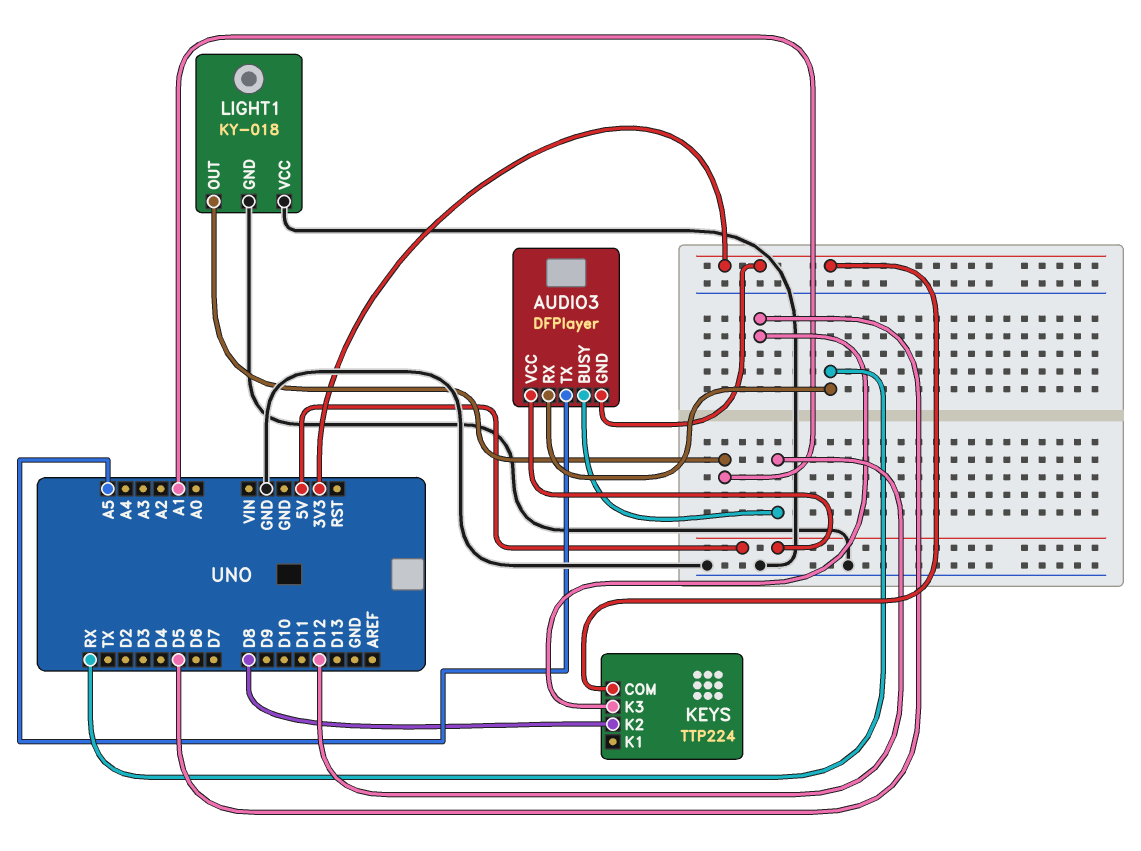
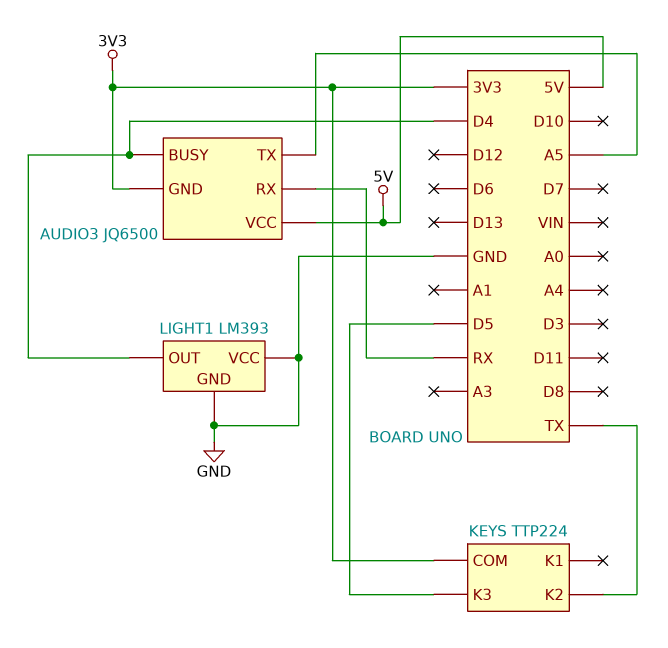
AUDIO3: DFPlayer -> JQ6500
AUDIO3 pin BUSY: D12 -> D4
KEYS pin K2: D8 -> TX
LIGHT1: KY-018 -> LM393
LIGHT1 pin OUT: A1 -> D4

